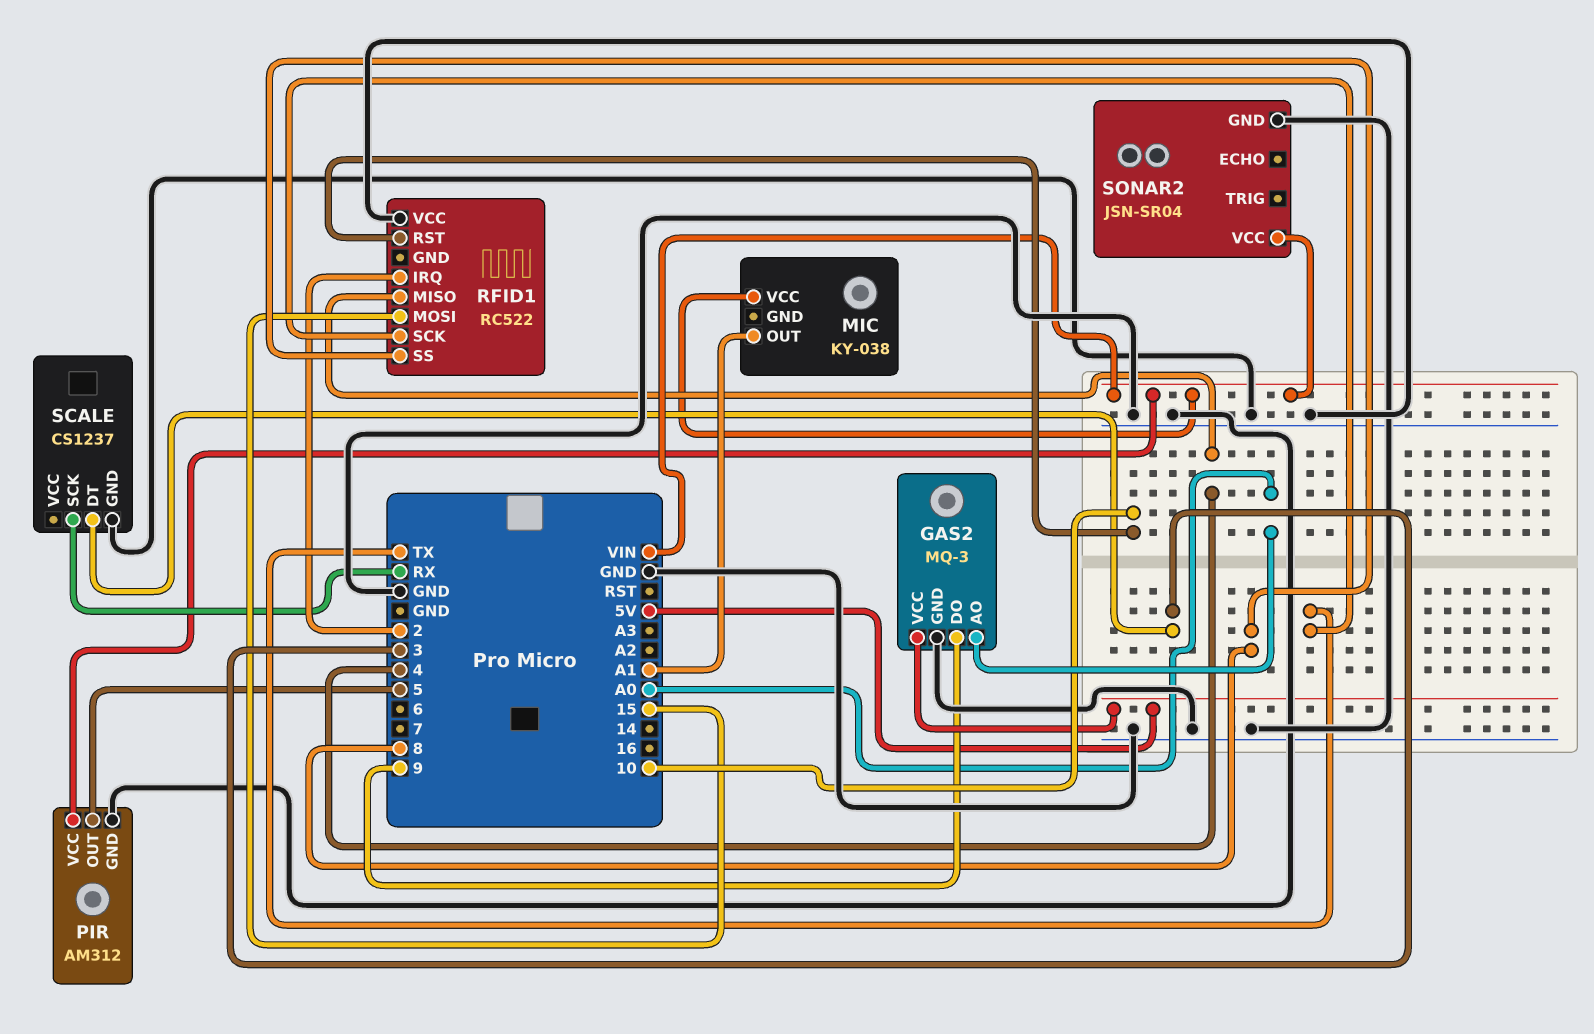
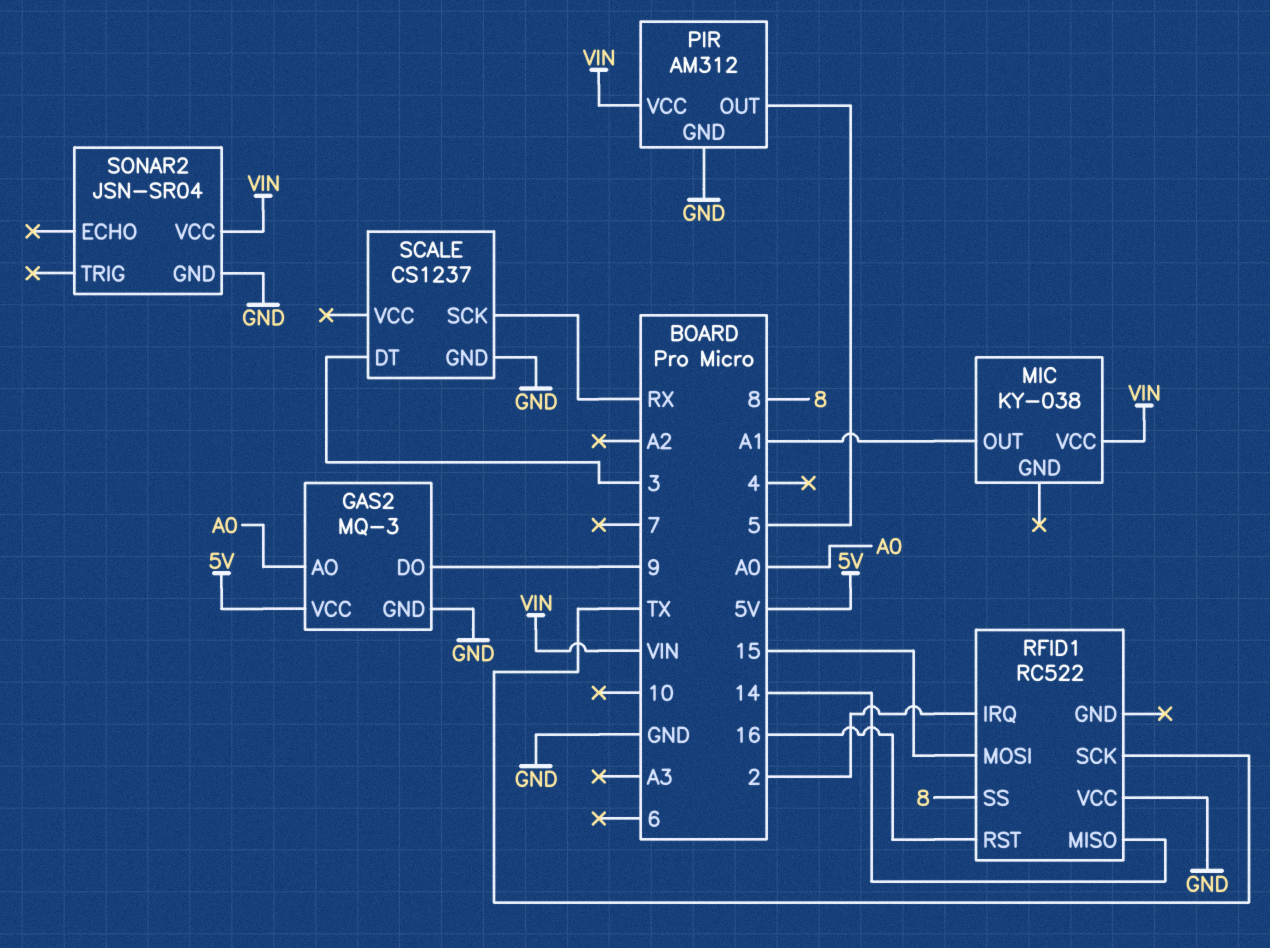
RFID1 pin MISO: 4 -> 14
RFID1 pin RST: 10 -> 16

